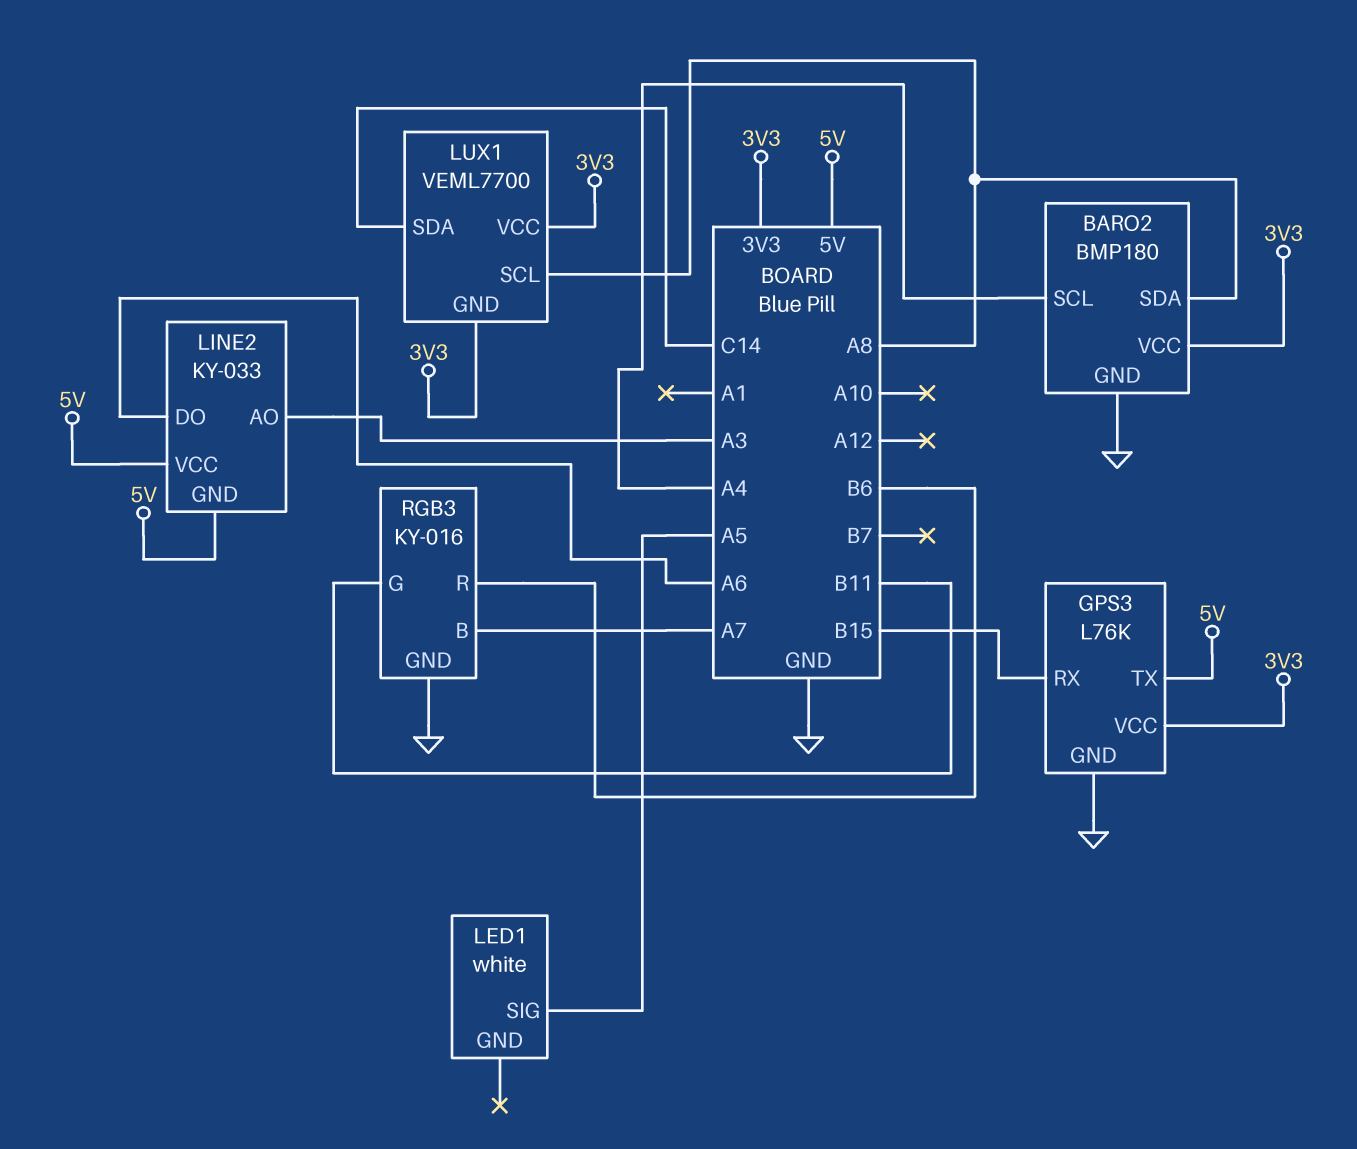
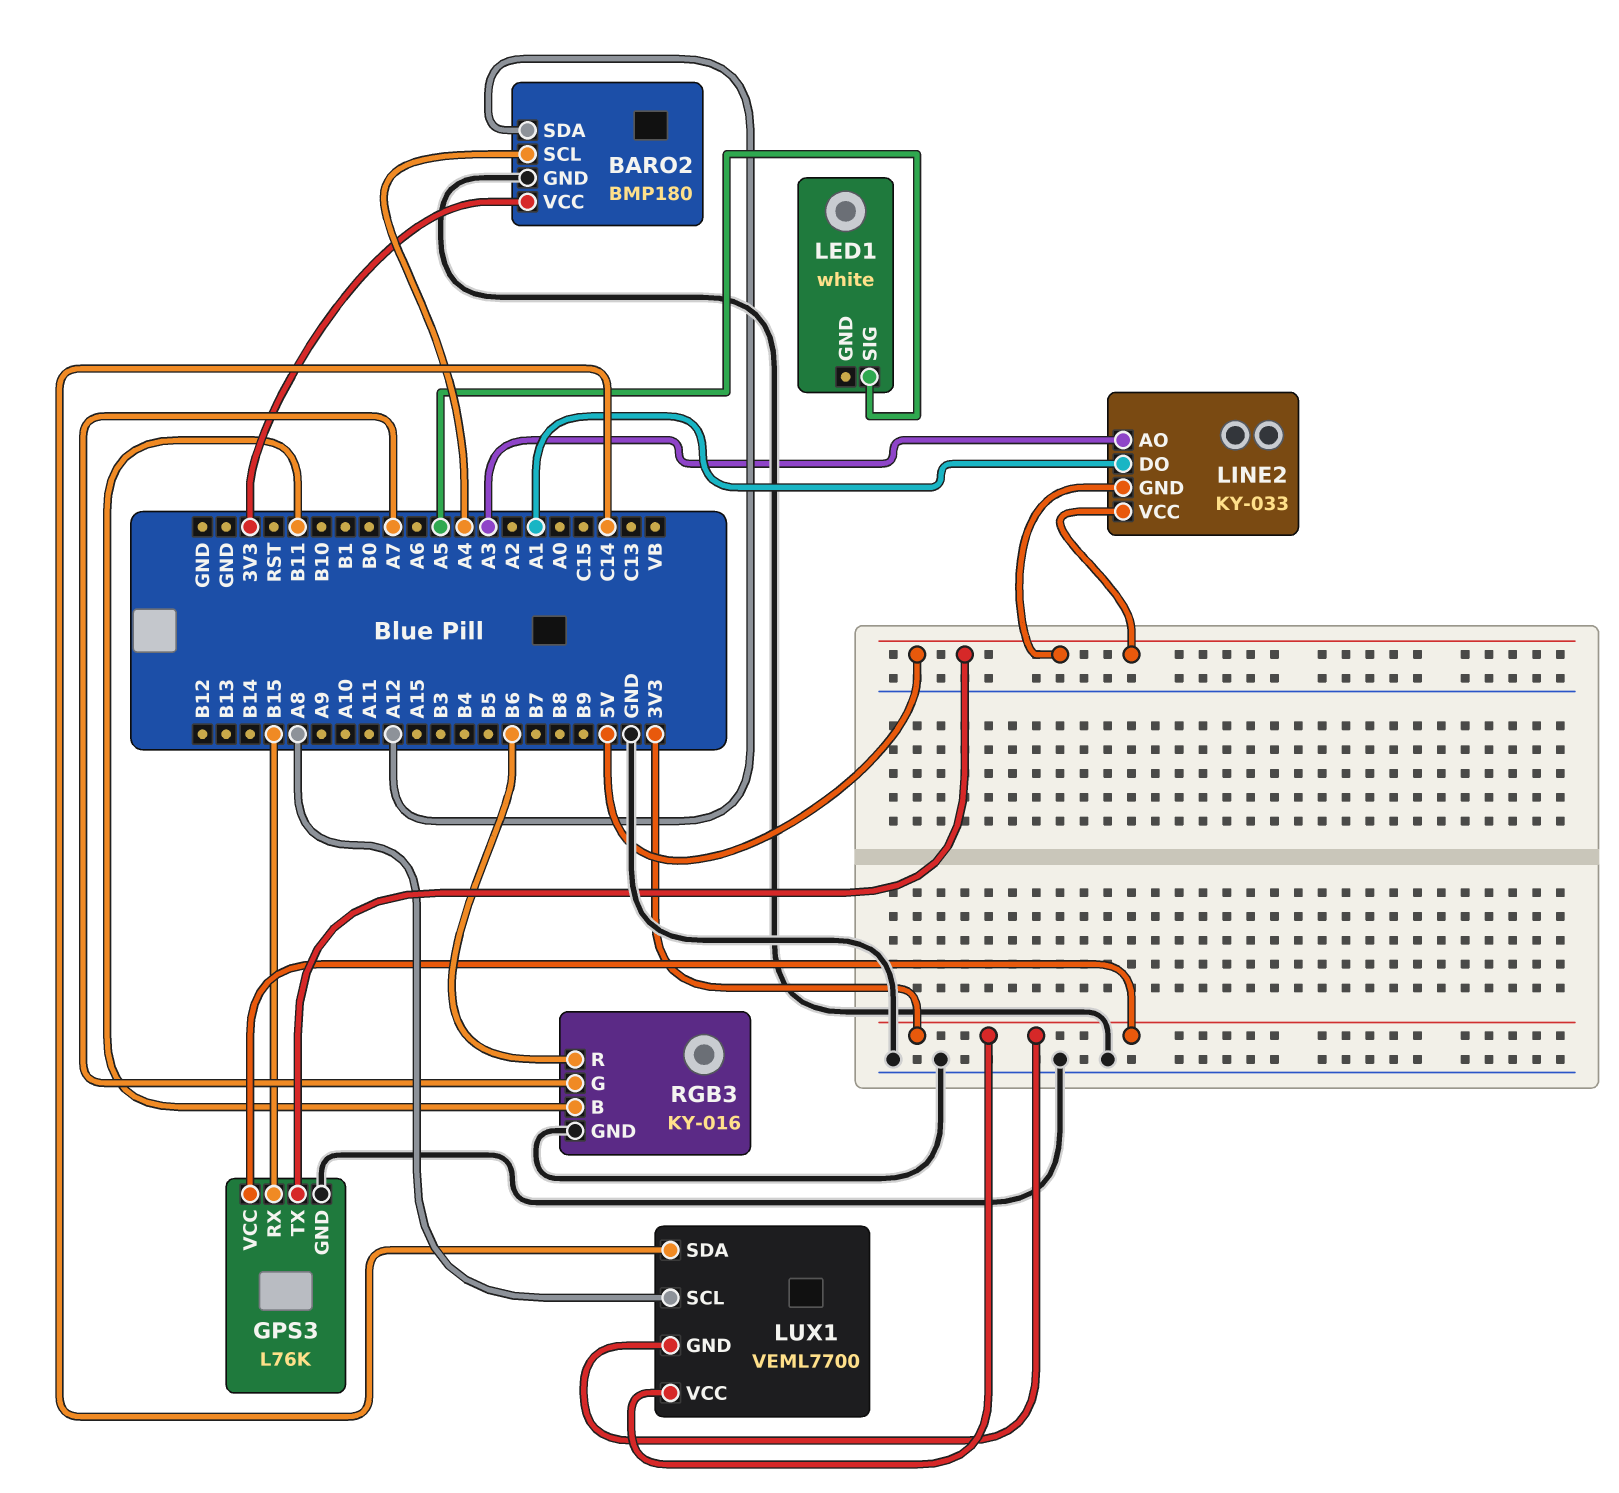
BARO2 pin SDA: A8 -> A12
LINE2 pin DO: A6 -> A1
RGB3 pin B: A7 -> B11
RGB3 pin G: B11 -> A7

